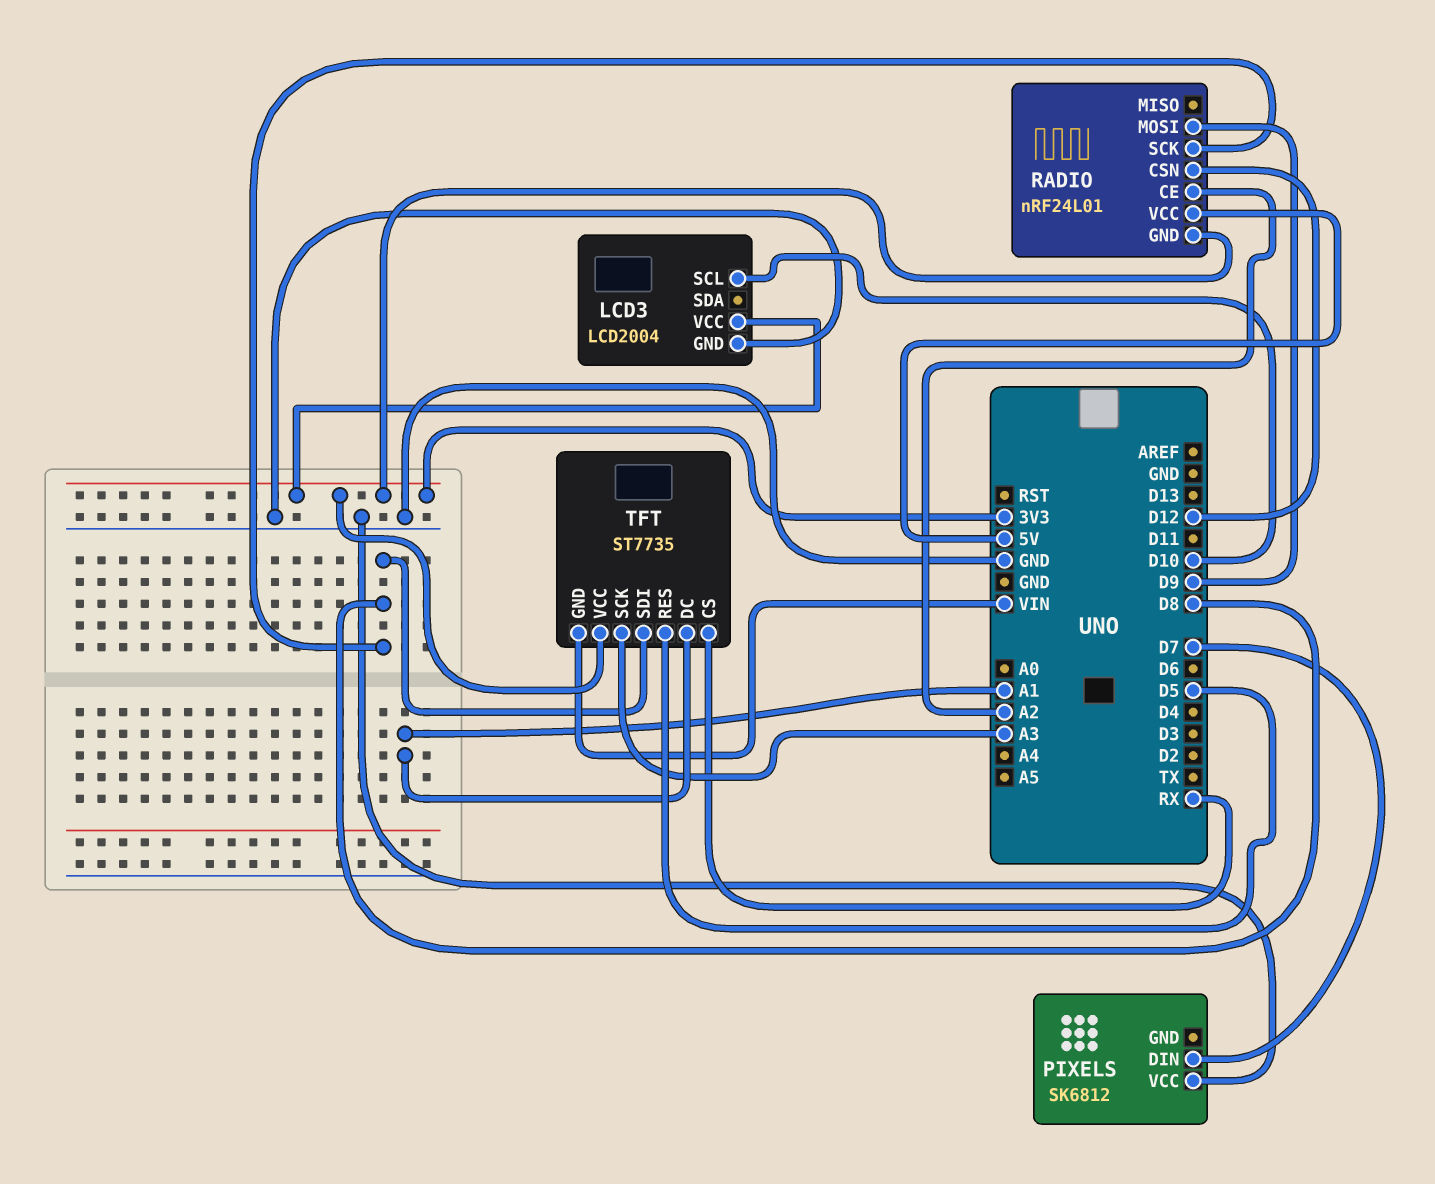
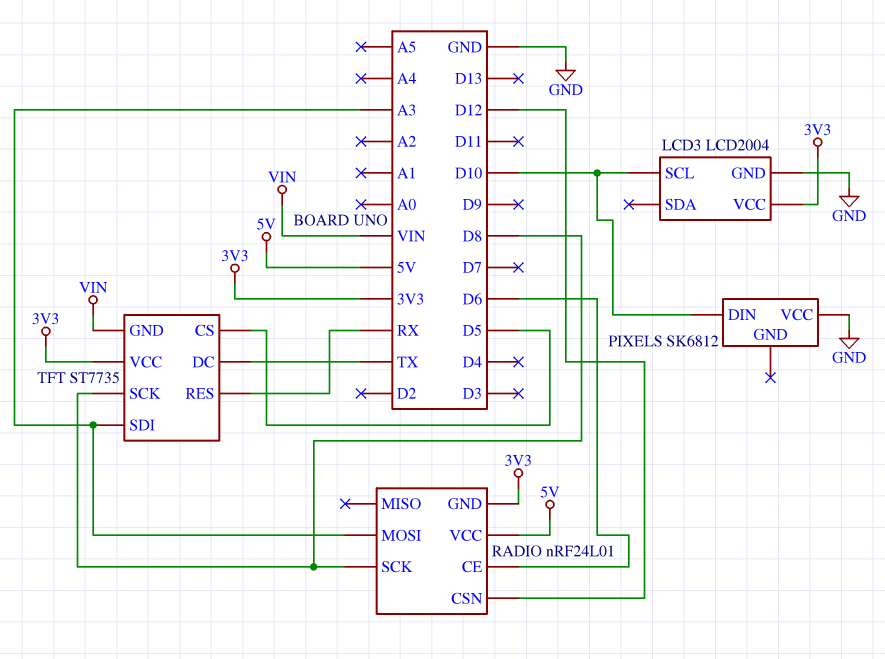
PIXELS pin DIN: D7 -> D10
RADIO pin CE: A2 -> D6
RADIO pin MOSI: D9 -> A3
TFT pin CS: RX -> D5
TFT pin DC: A1 -> TX
TFT pin RES: D5 -> RX
TFT pin SCK: A3 -> D8
TFT pin SDI: D8 -> A3

